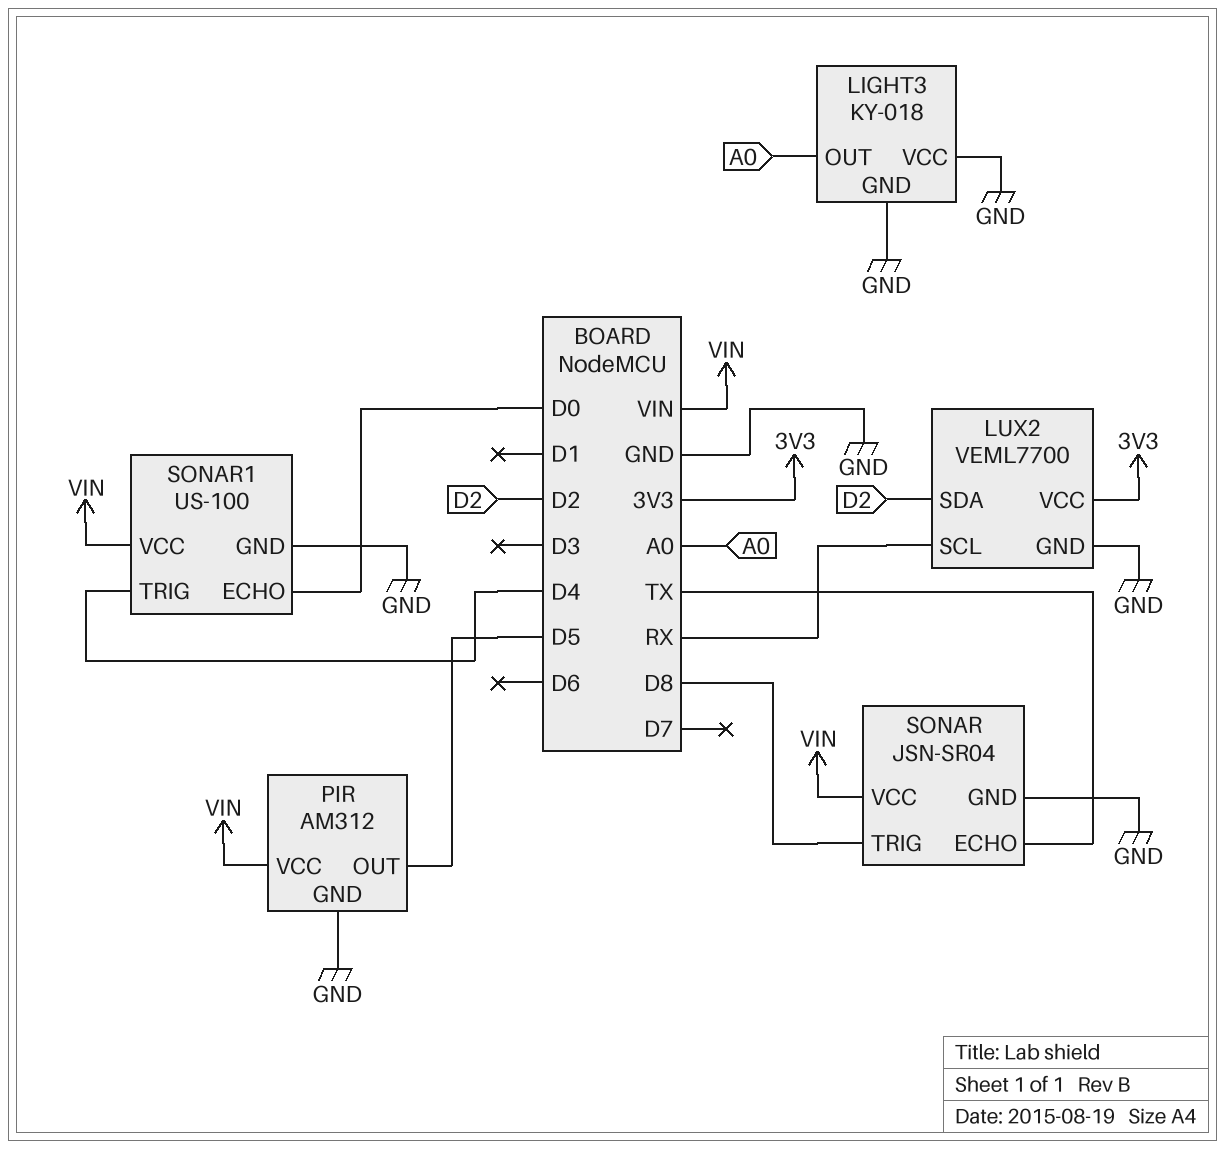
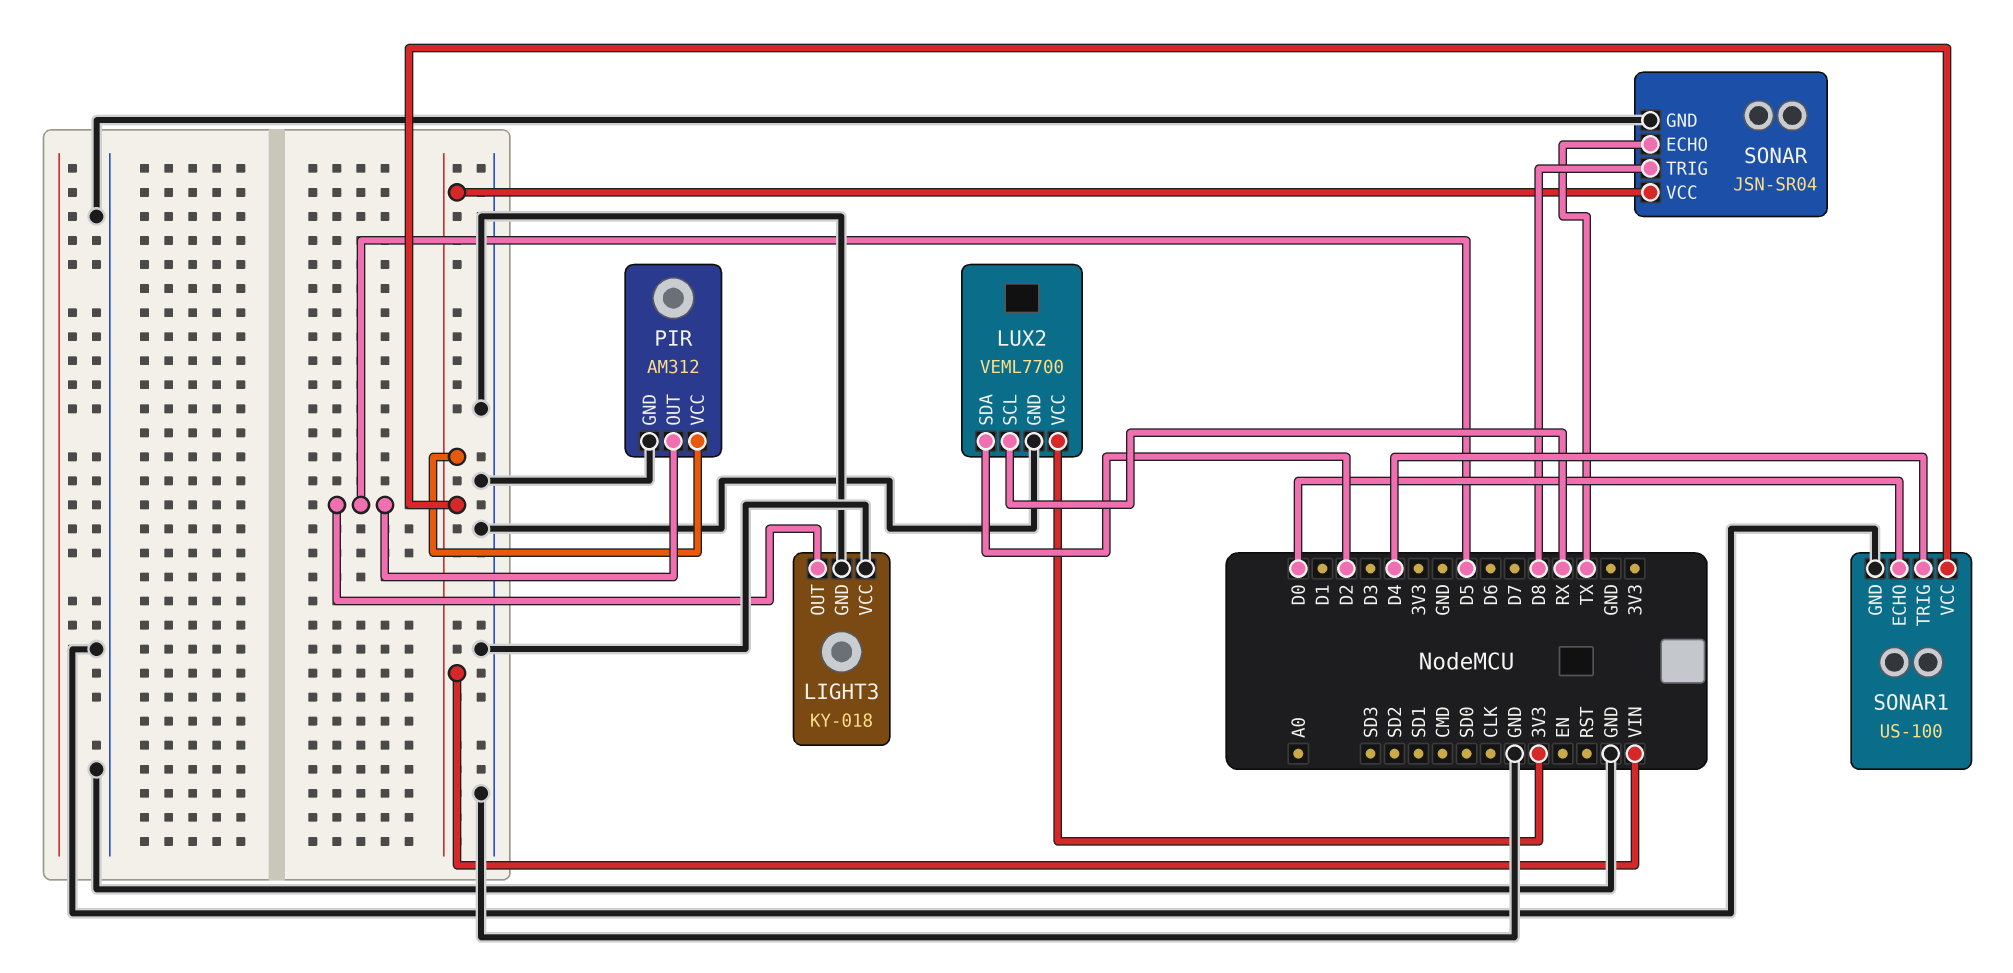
LIGHT3 pin OUT: A0 -> D5

